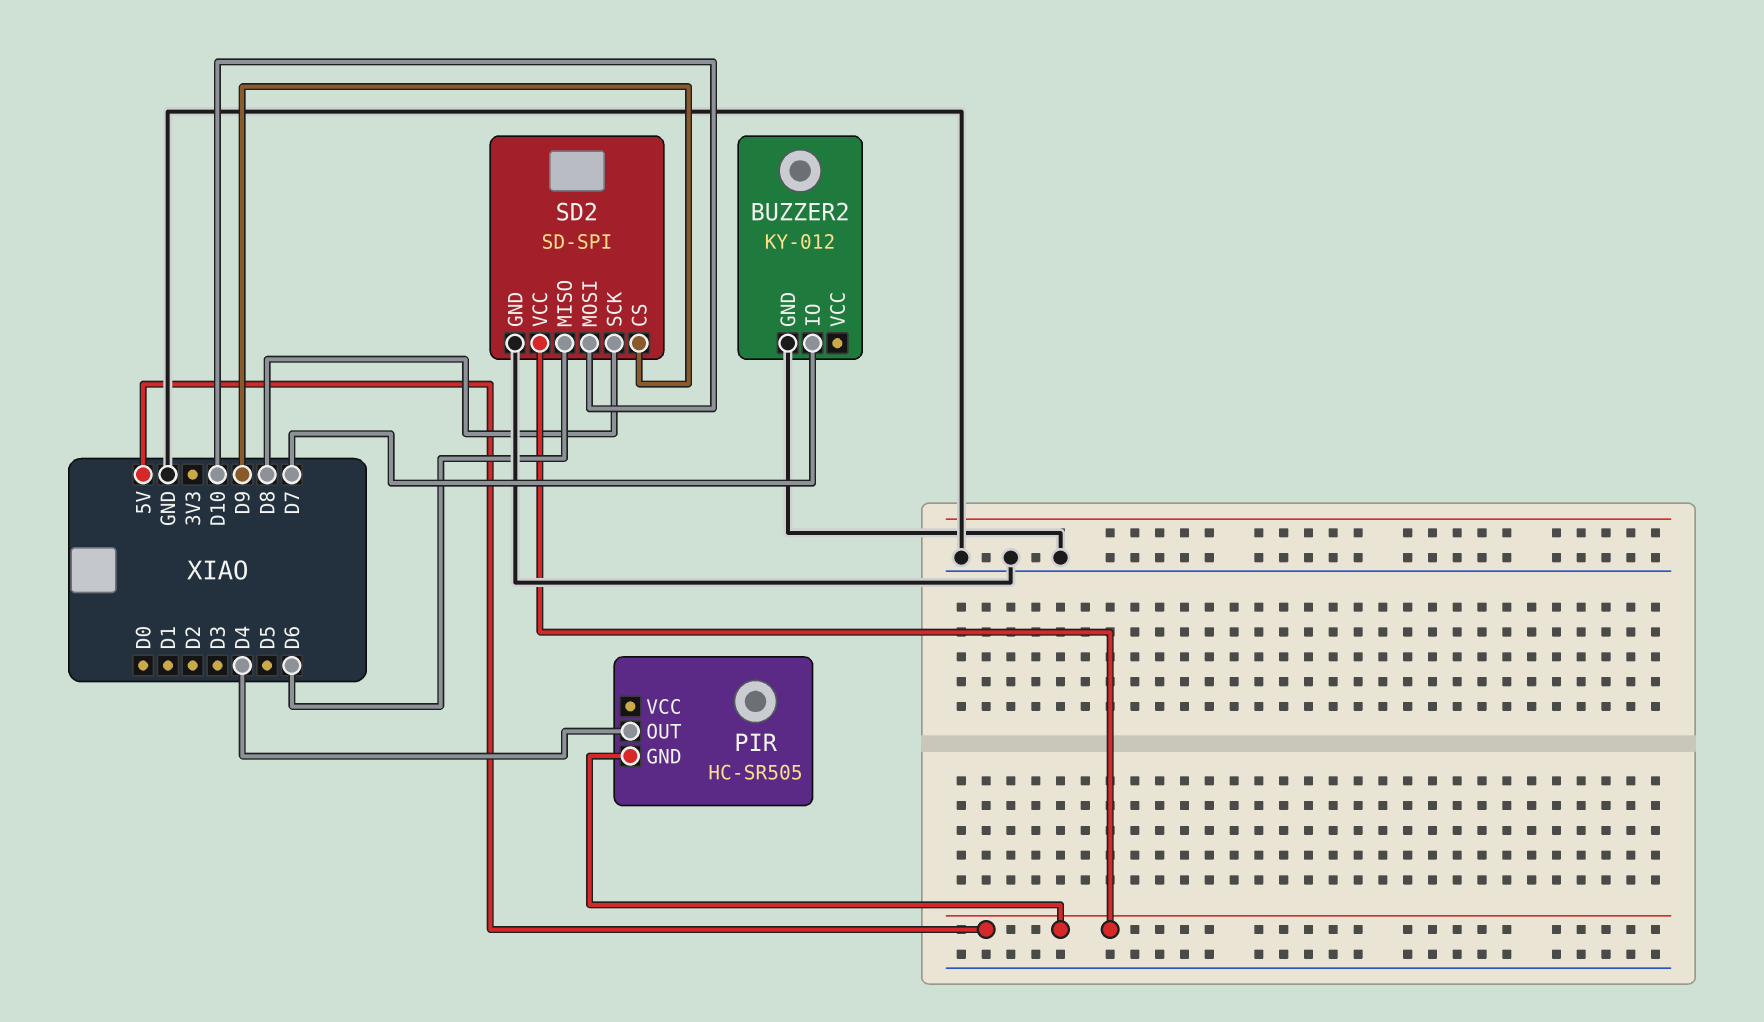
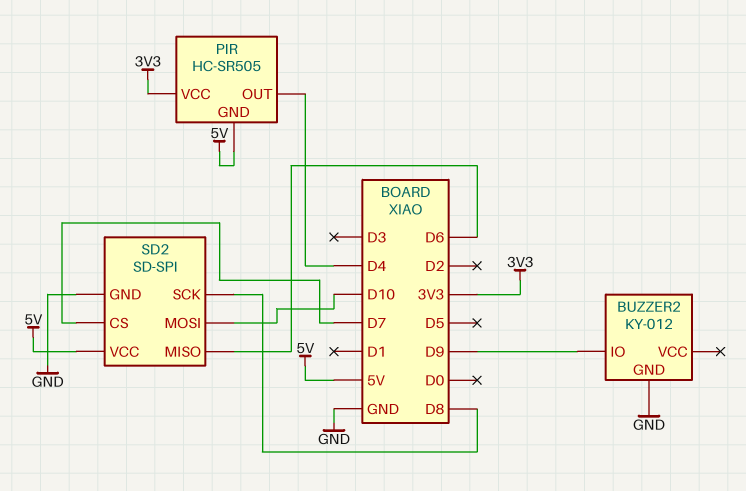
BUZZER2 pin IO: D7 -> D9
PIR pin VCC: none -> 3V3
SD2 pin CS: D9 -> D7

